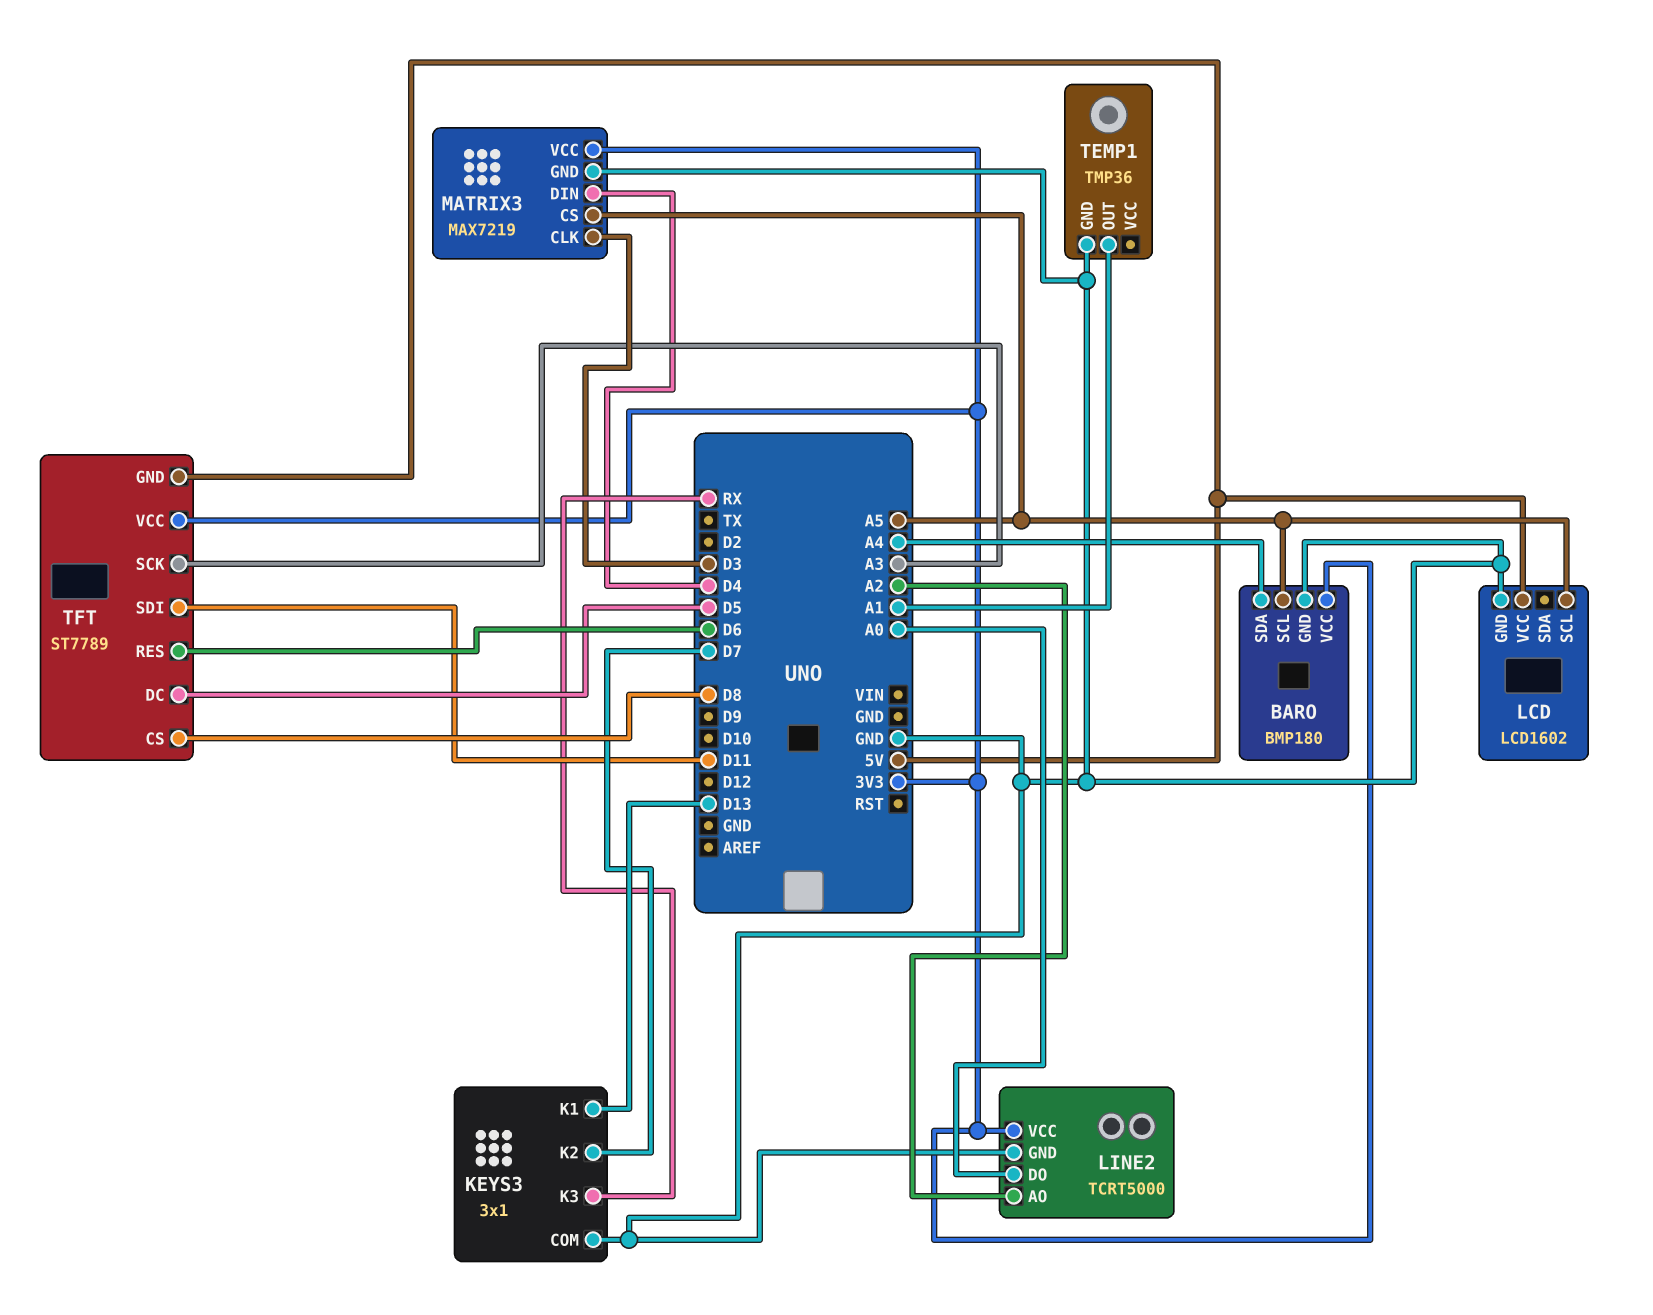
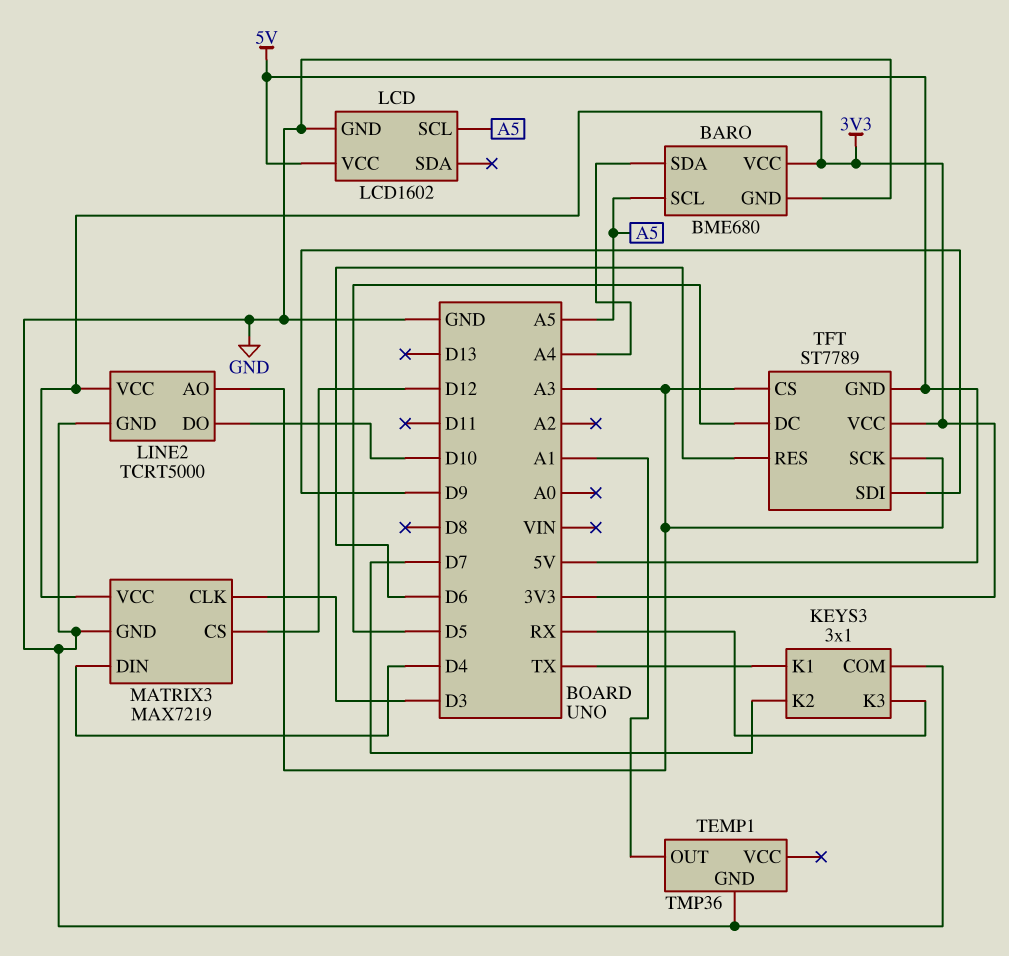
BARO: BMP180 -> BME680
KEYS3 pin K1: D13 -> TX
LINE2 pin AO: A2 -> A3
LINE2 pin DO: A0 -> D10
MATRIX3 pin CS: A5 -> D12
TFT pin CS: D8 -> A3
TFT pin SDI: D11 -> D9

